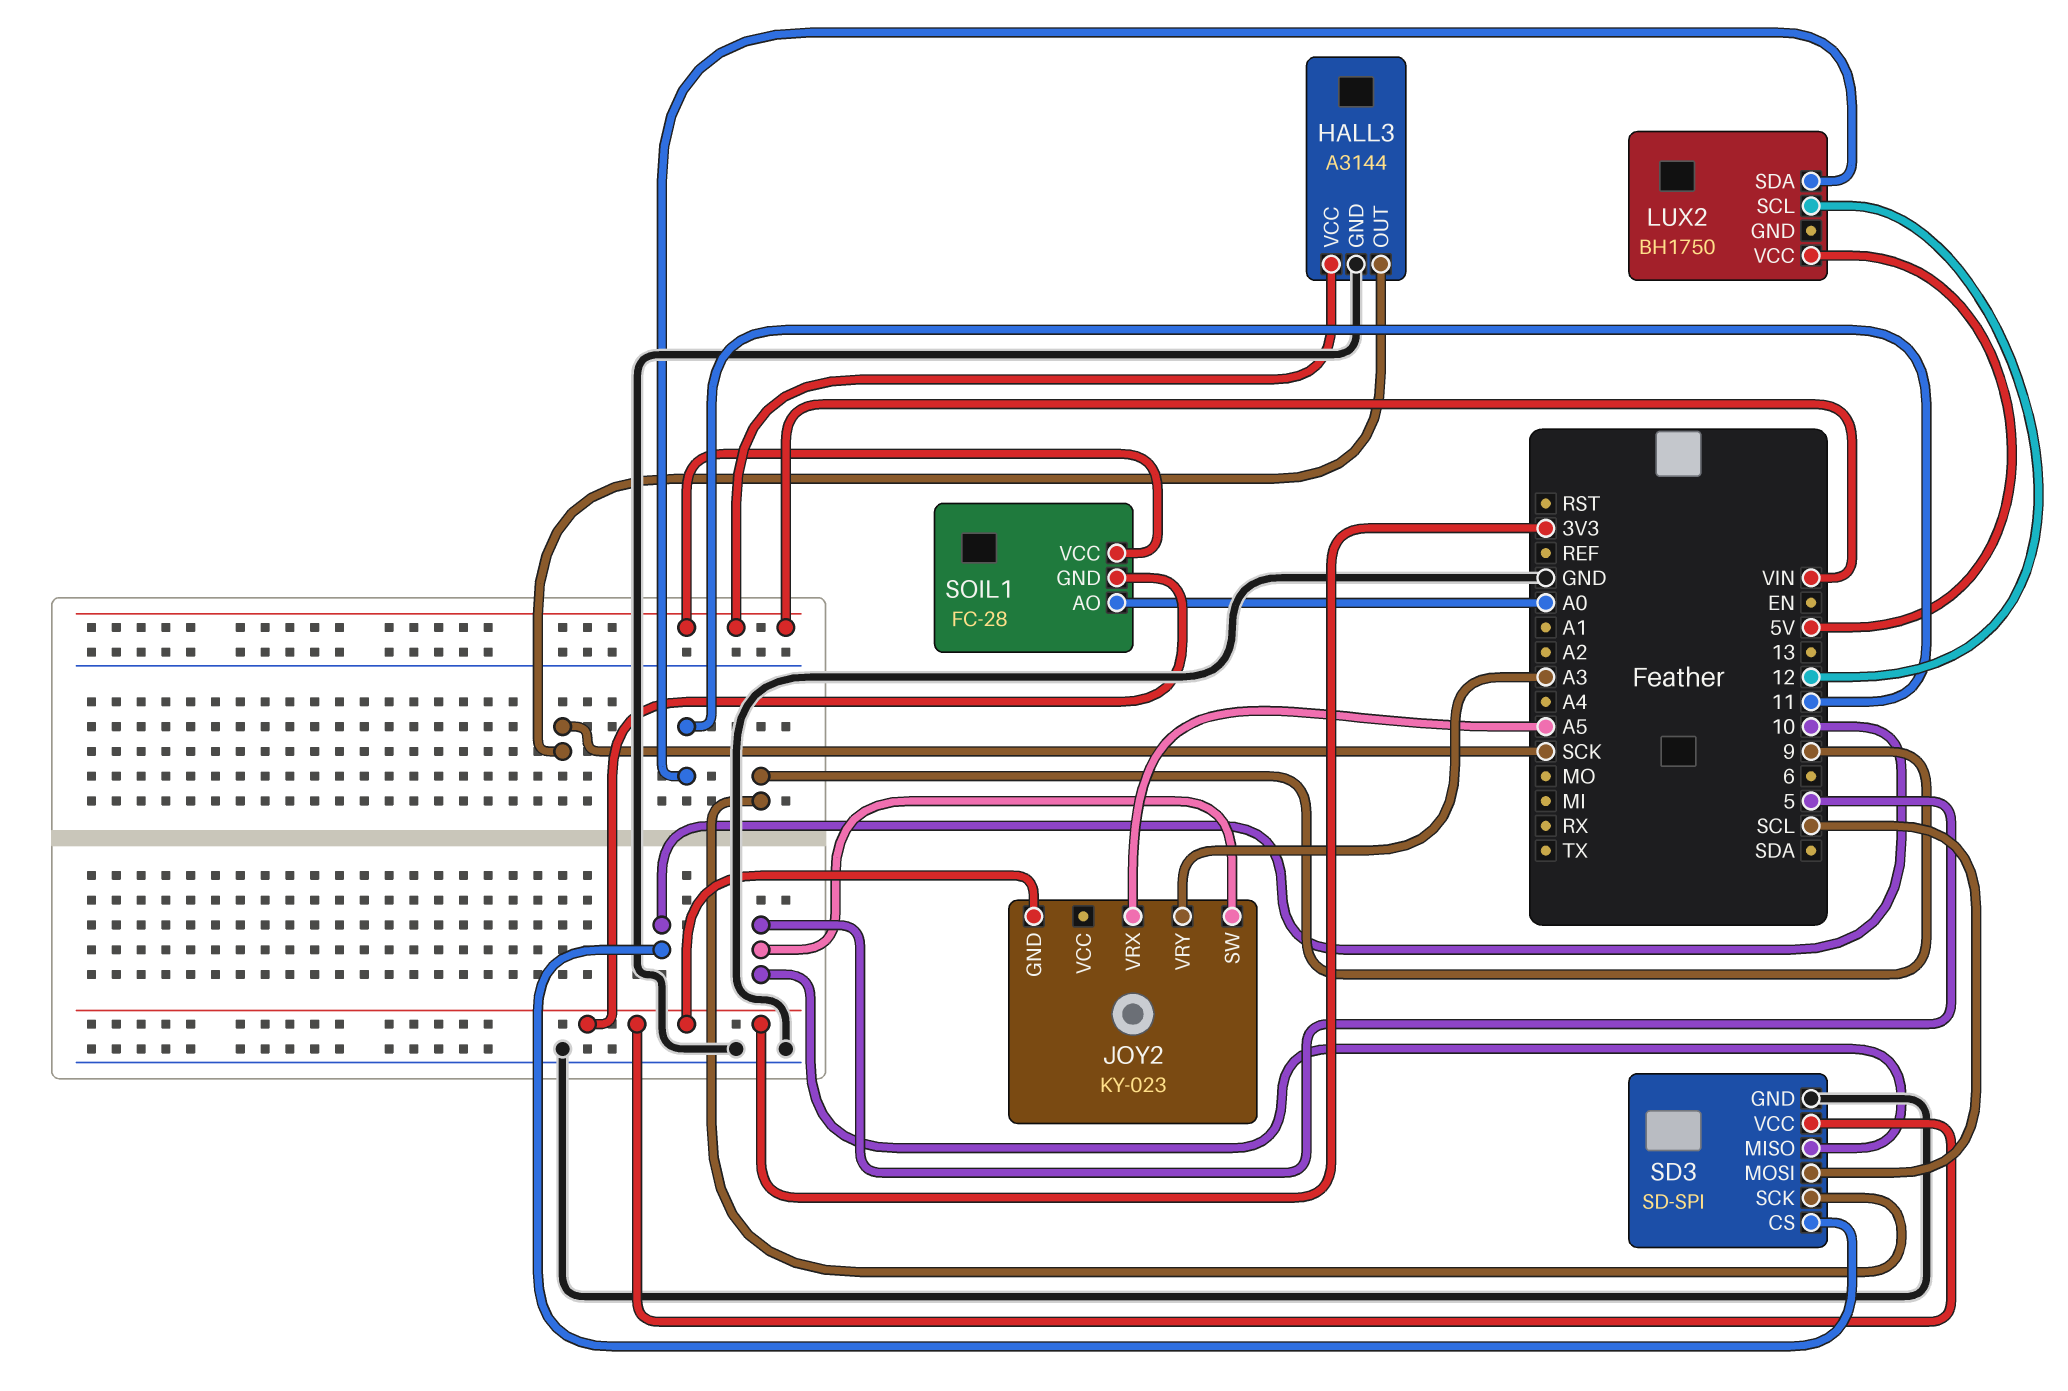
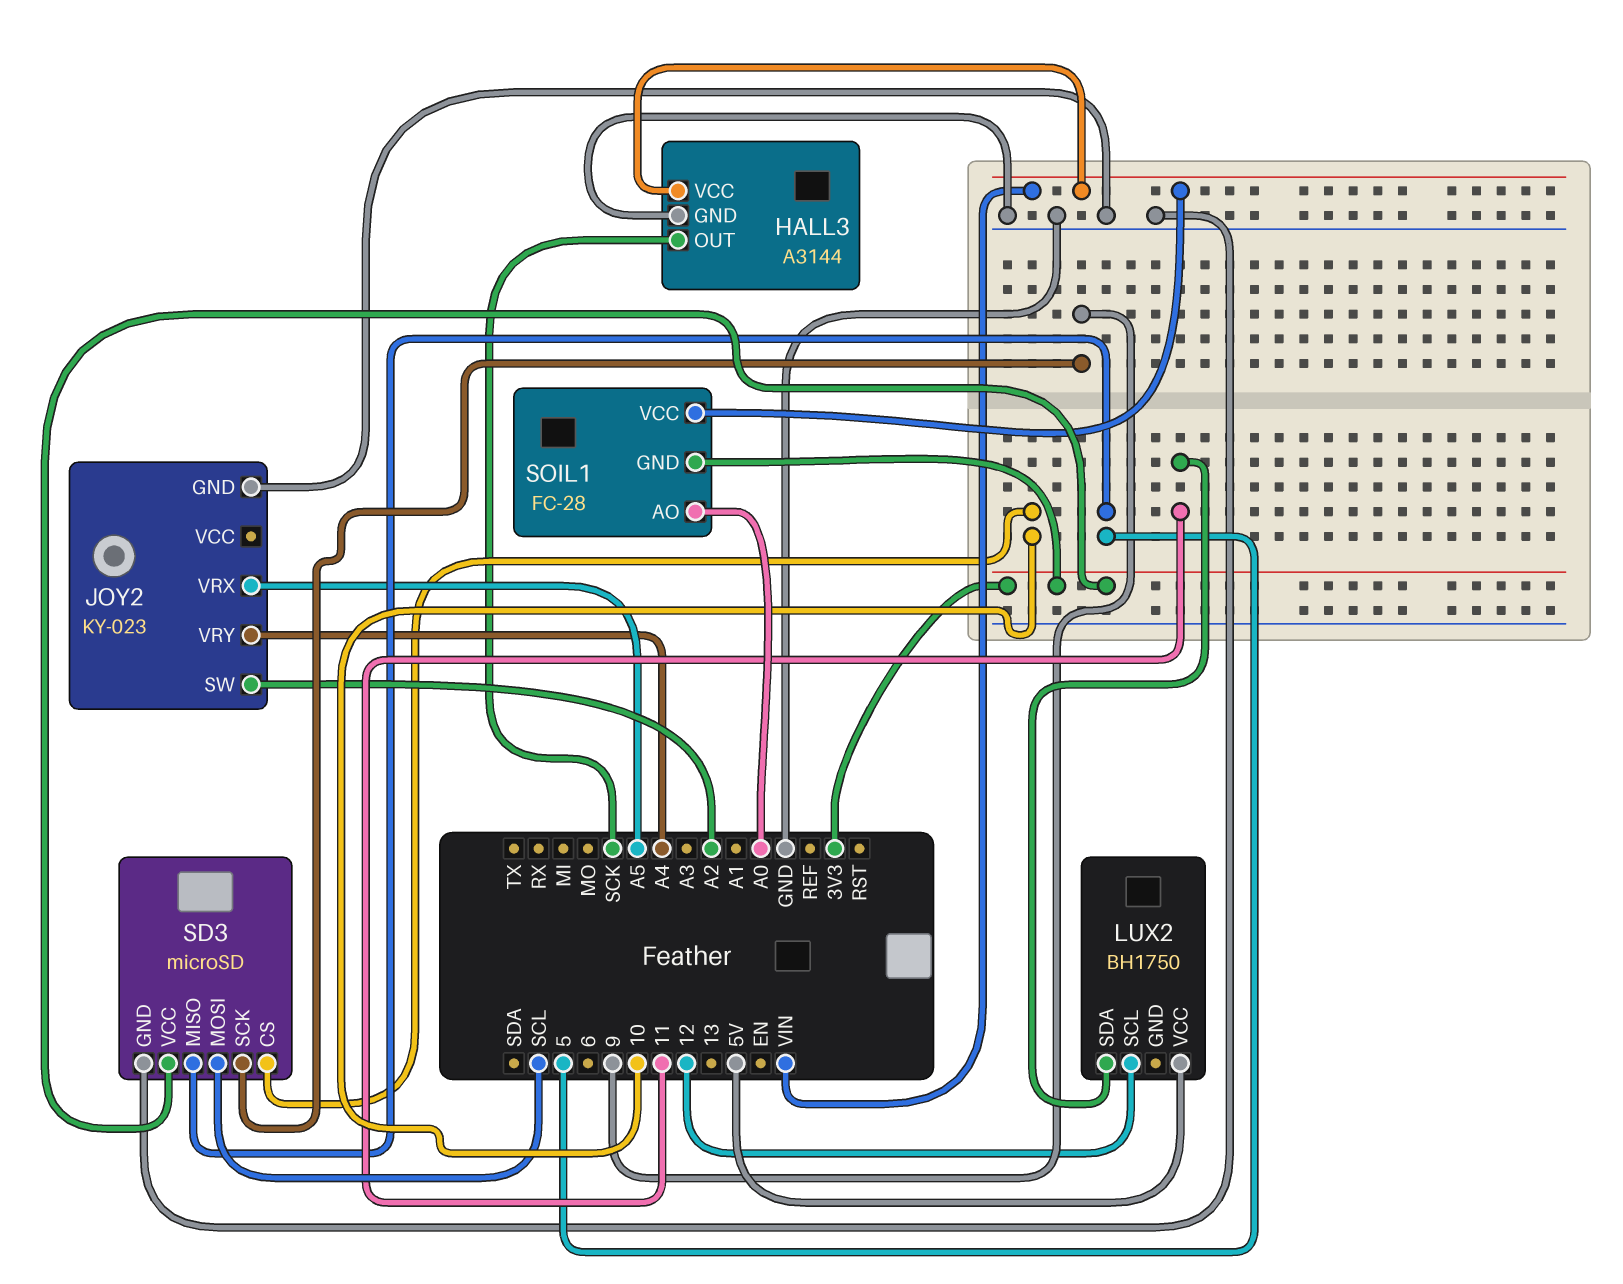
JOY2 pin GND: 3V3 -> GND
JOY2 pin SW: 5 -> A2
JOY2 pin VRY: A3 -> A4
SD3: SD-SPI -> microSD

